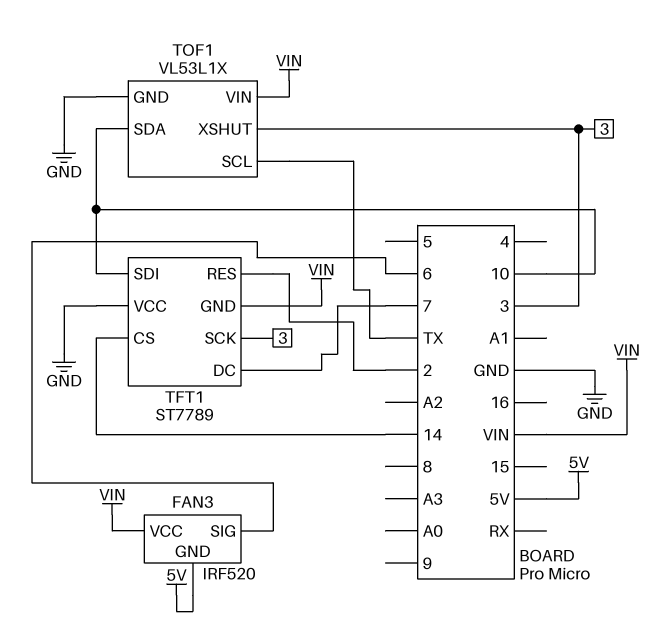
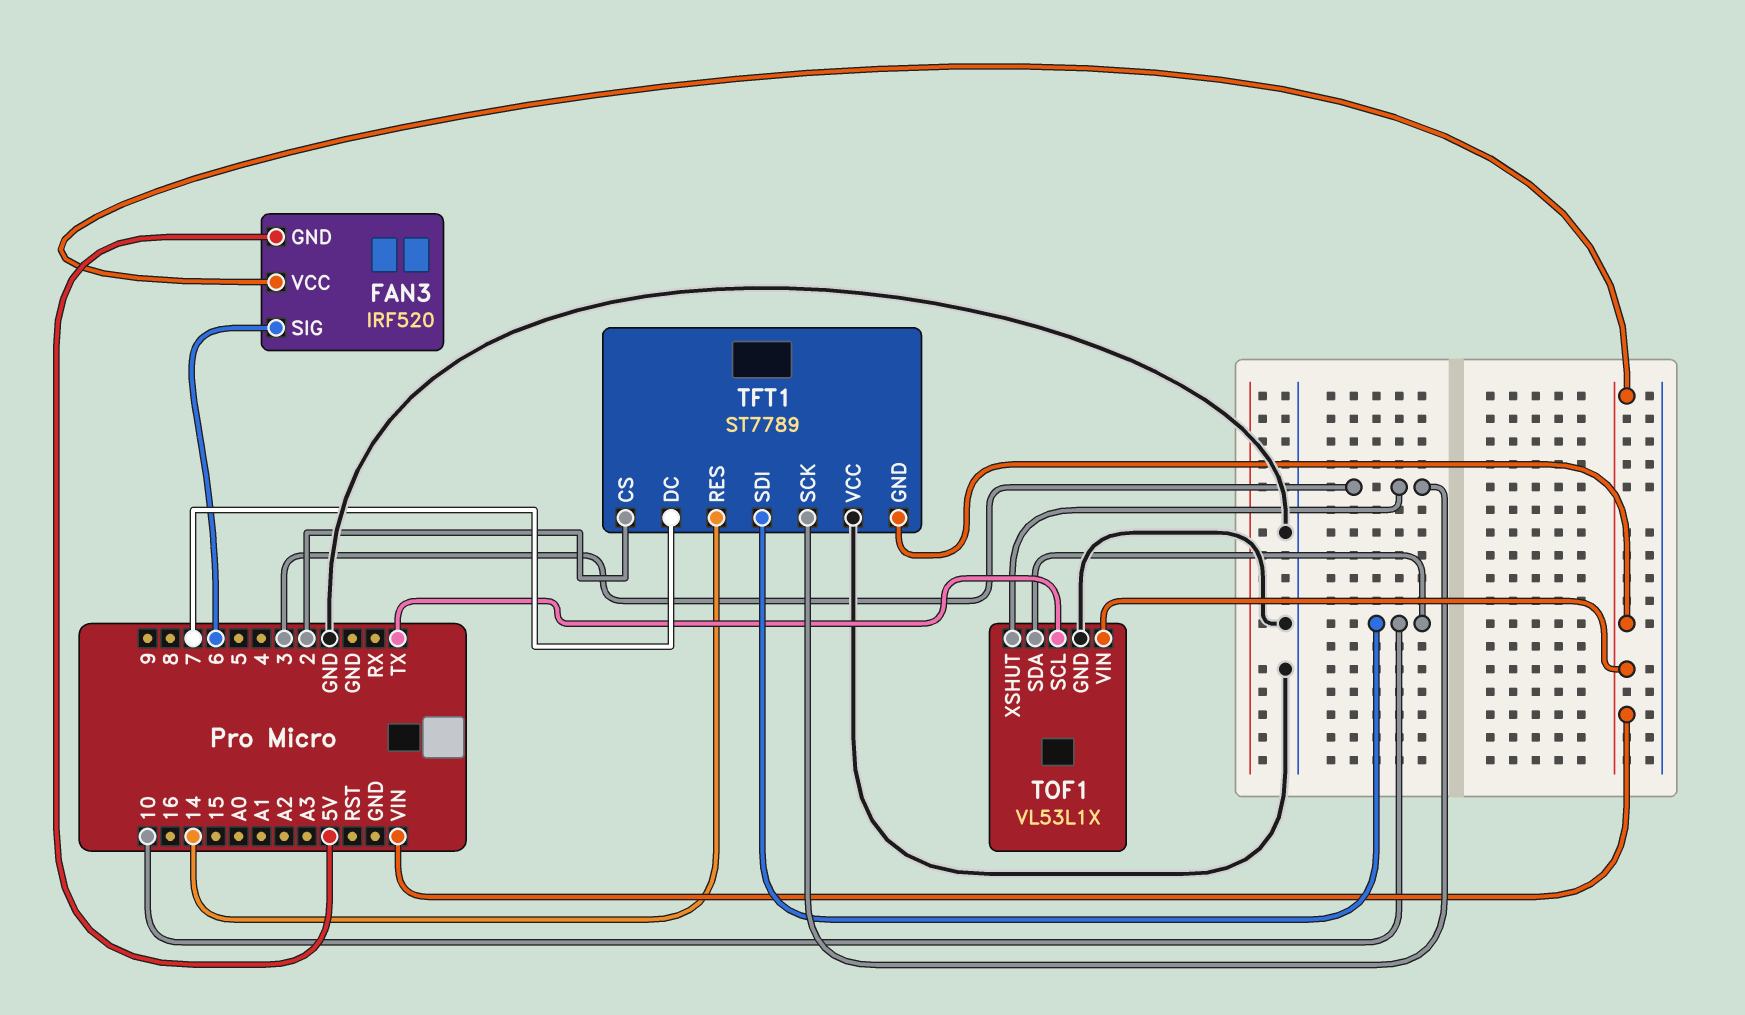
TFT1 pin CS: 14 -> 2
TFT1 pin RES: 2 -> 14

